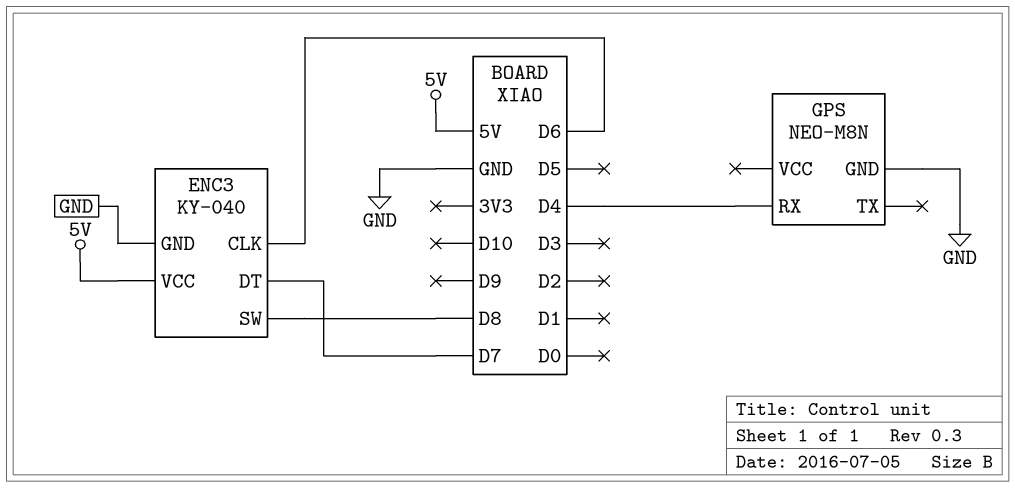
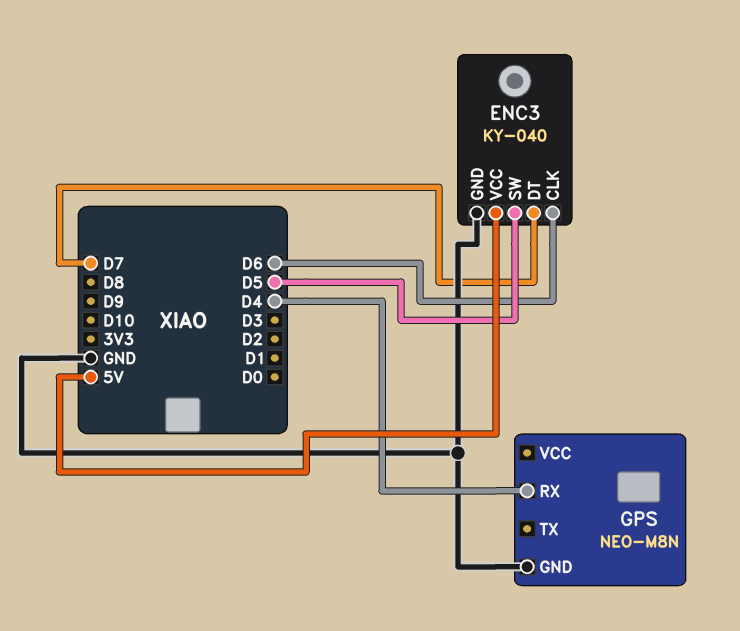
ENC3 pin SW: D8 -> D5

